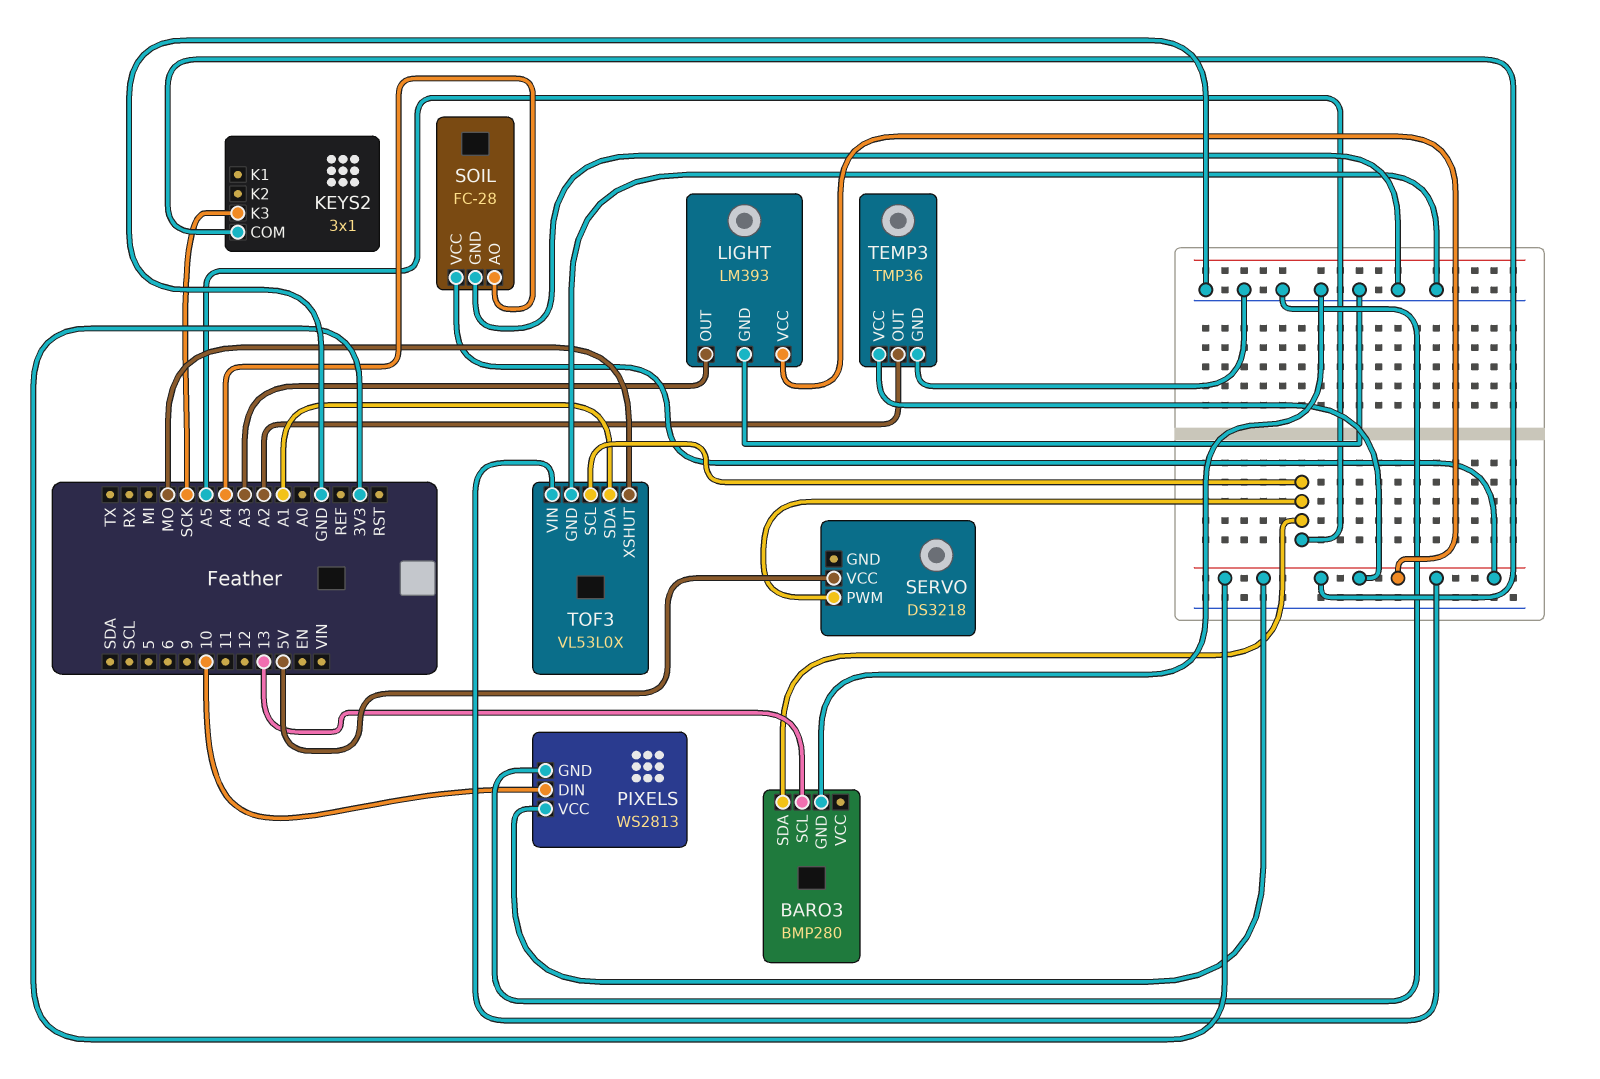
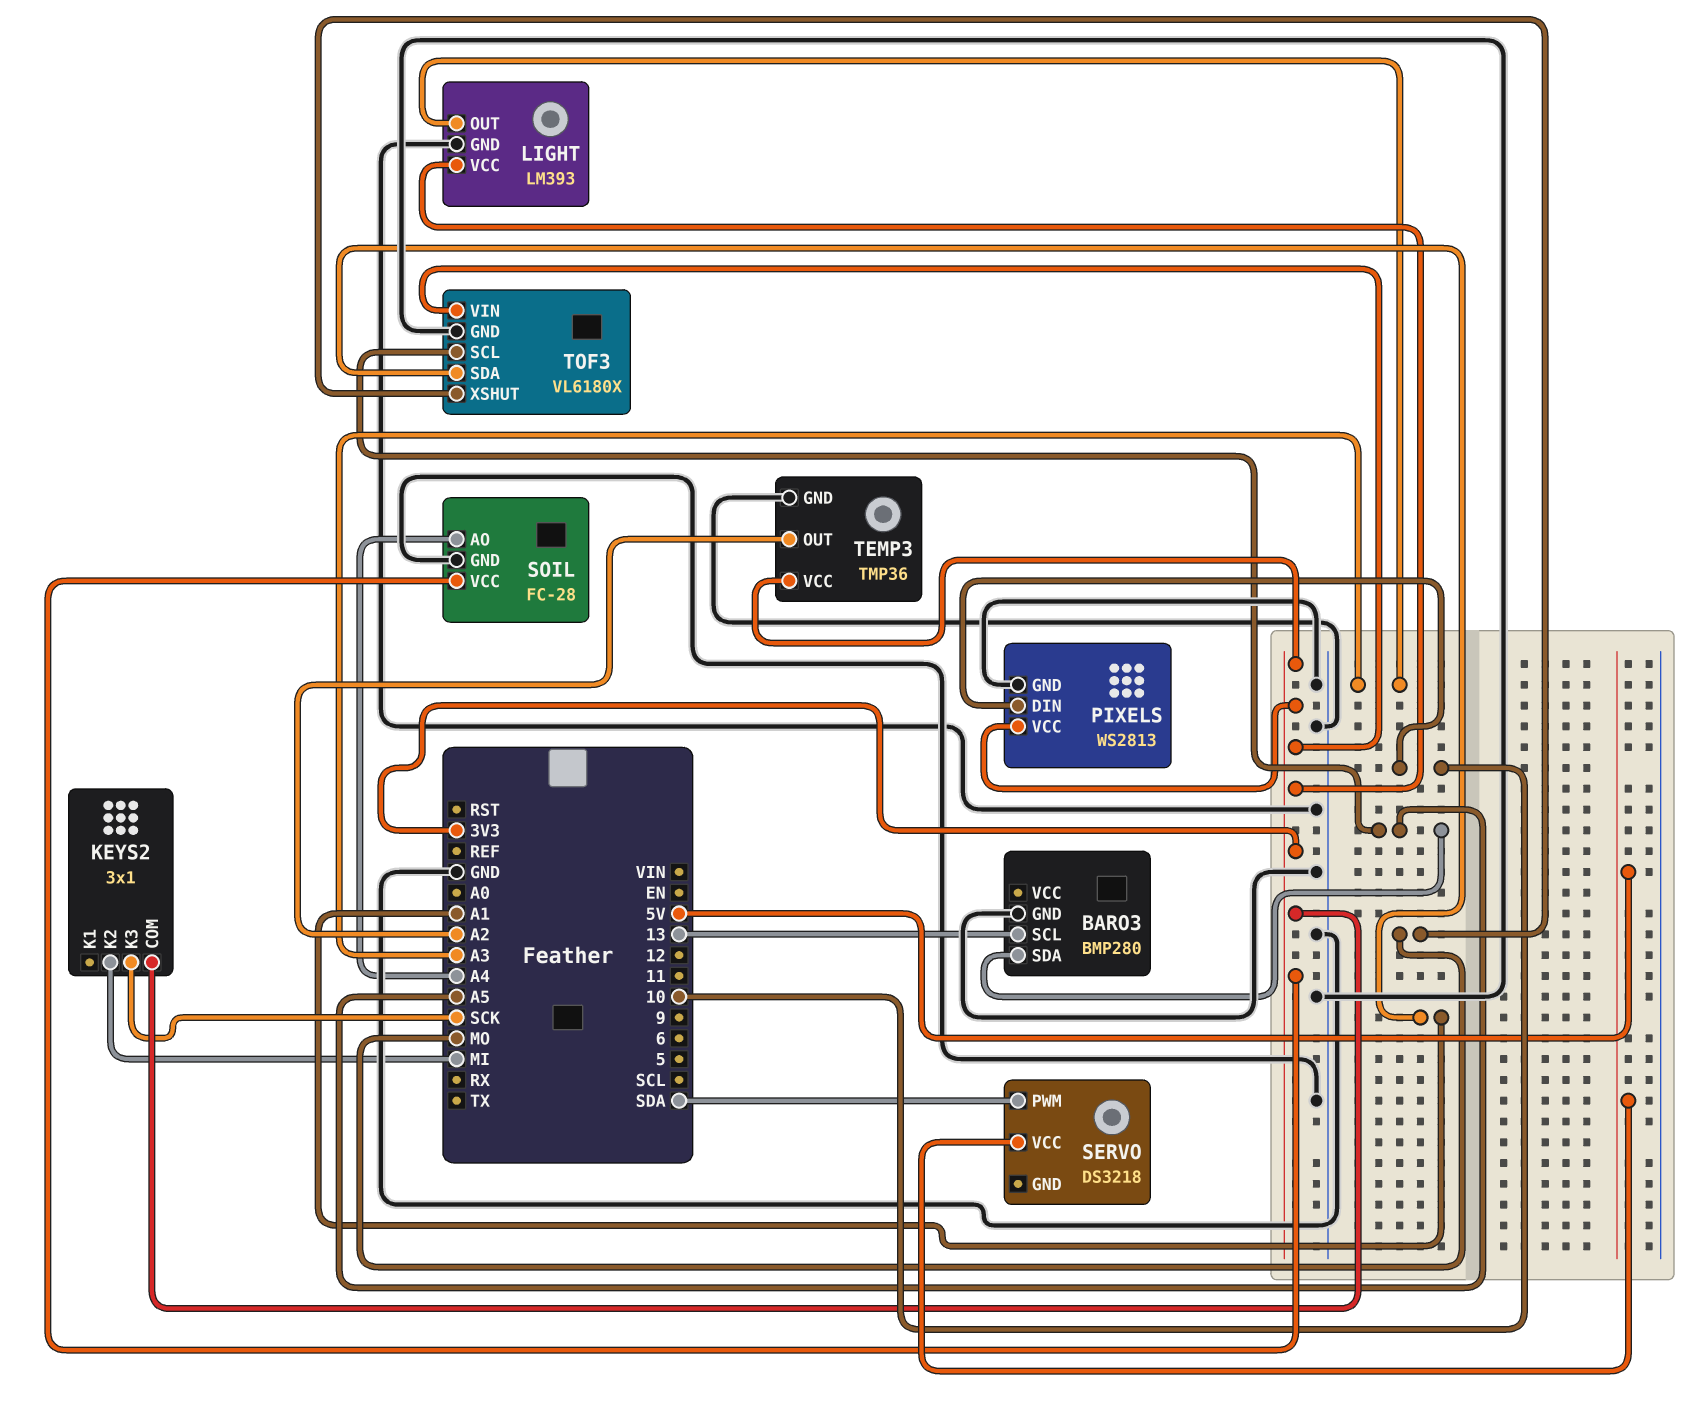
KEYS2 pin K2: none -> MI
SERVO pin PWM: A5 -> SDA
TOF3: VL53L0X -> VL6180X

